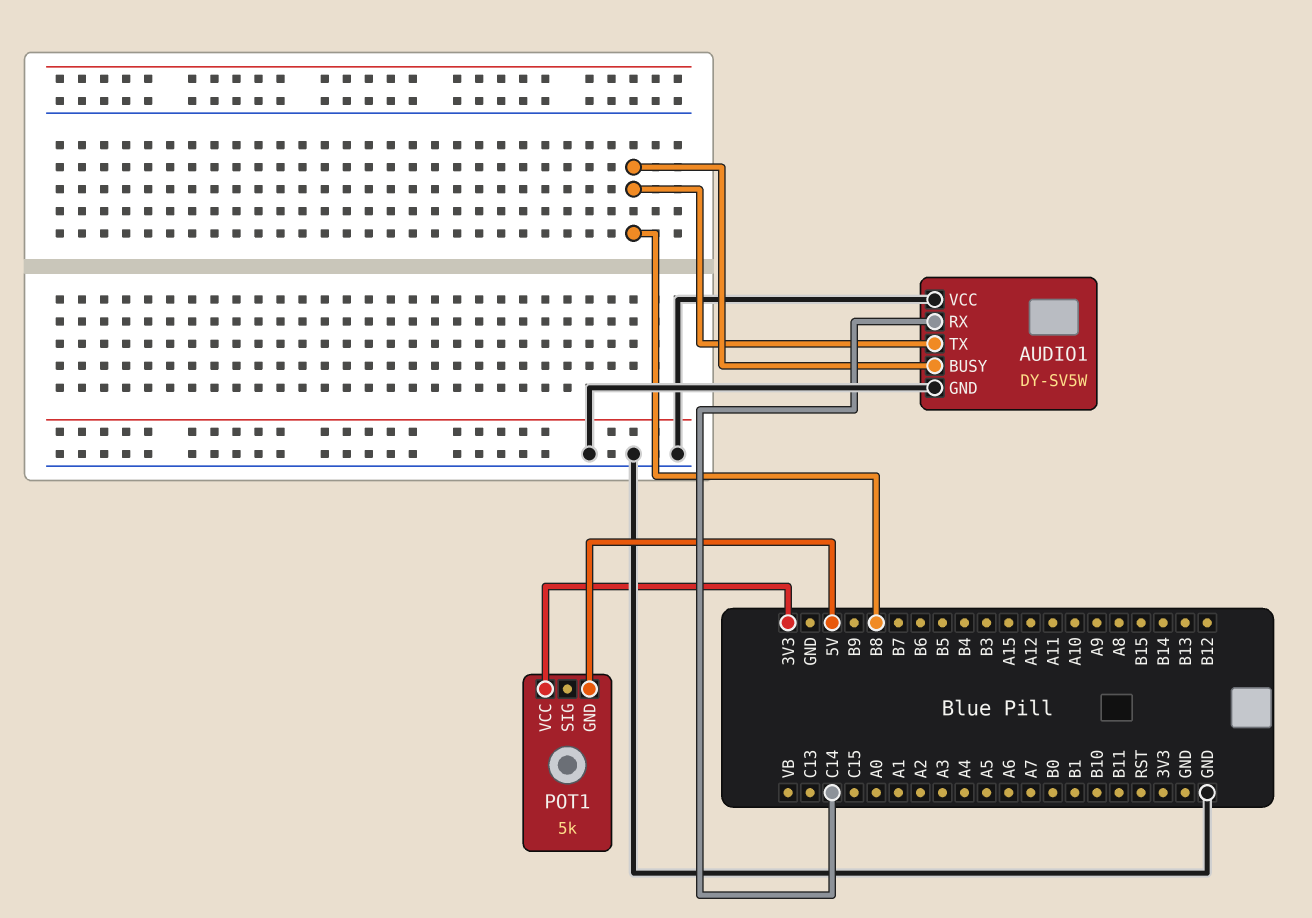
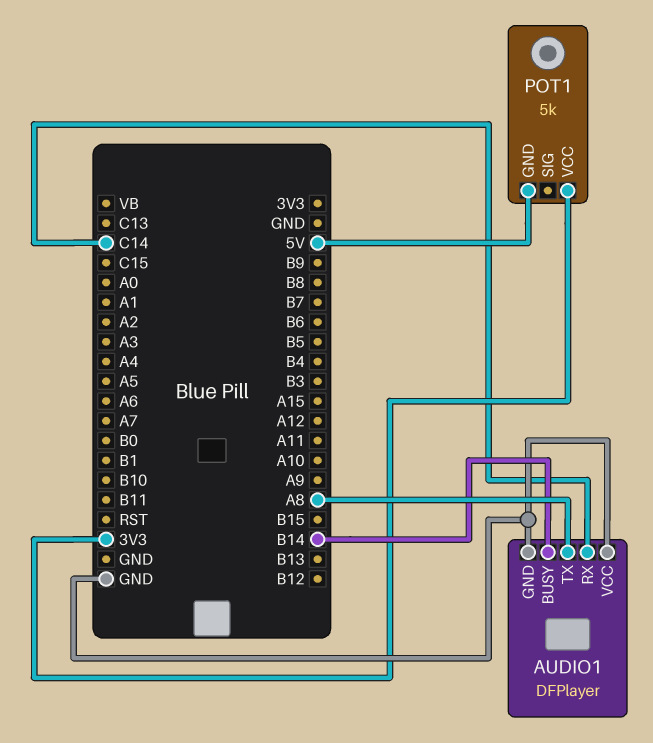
AUDIO1: DY-SV5W -> DFPlayer
AUDIO1 pin BUSY: B8 -> B14
AUDIO1 pin TX: B8 -> A8

